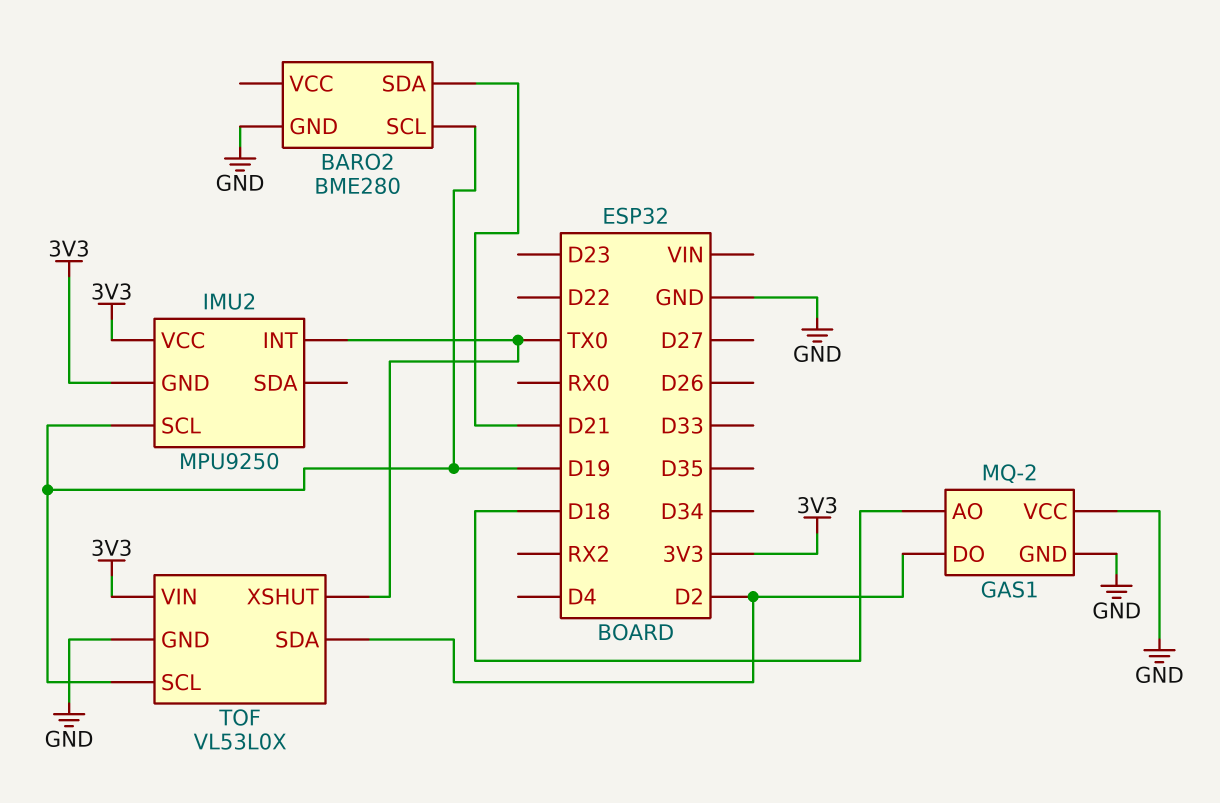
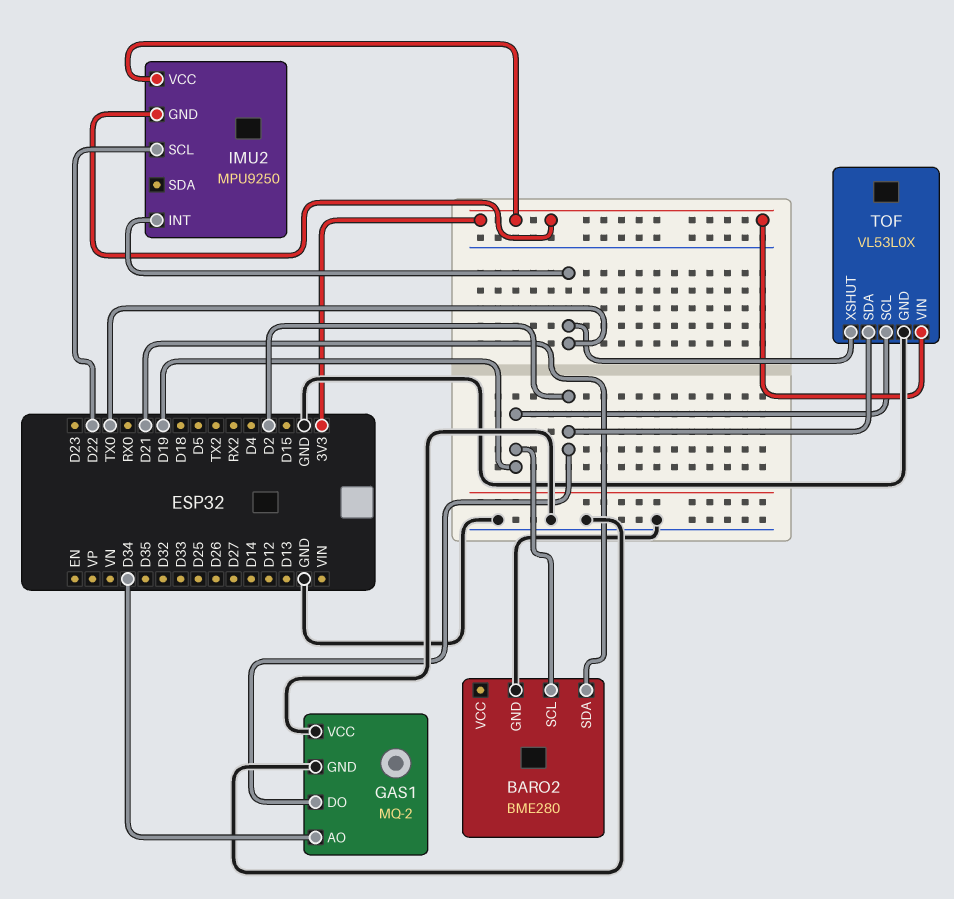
GAS1 pin AO: D18 -> D34
IMU2 pin SCL: D19 -> D22

